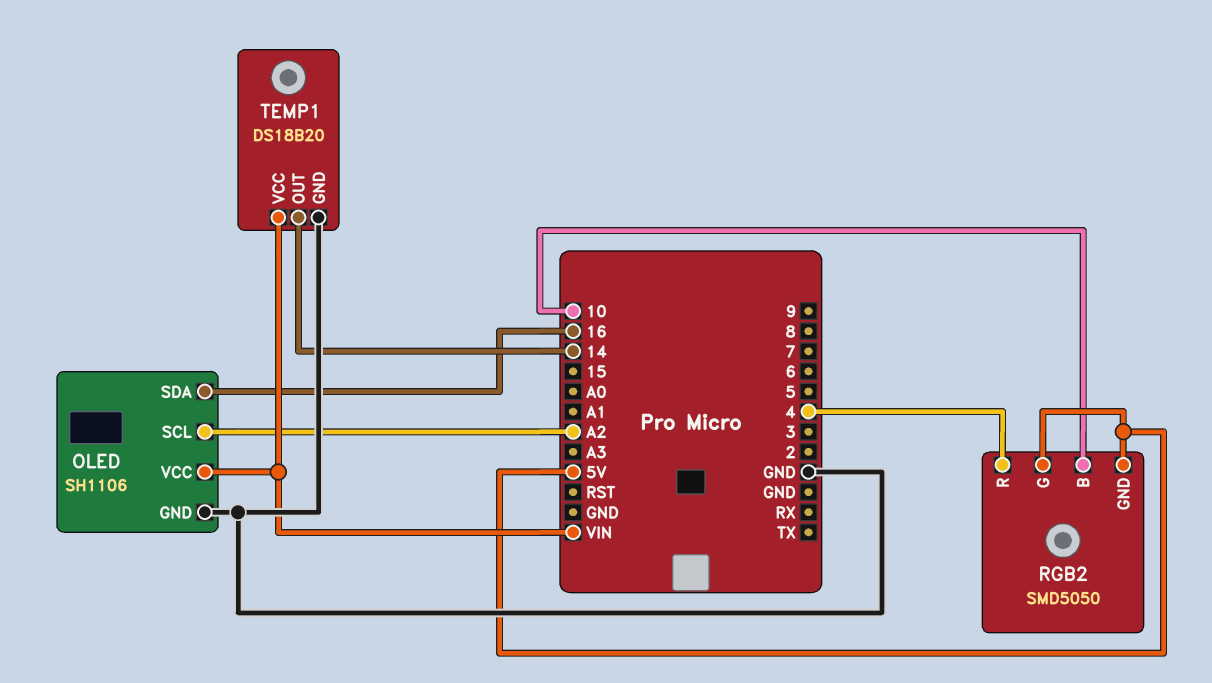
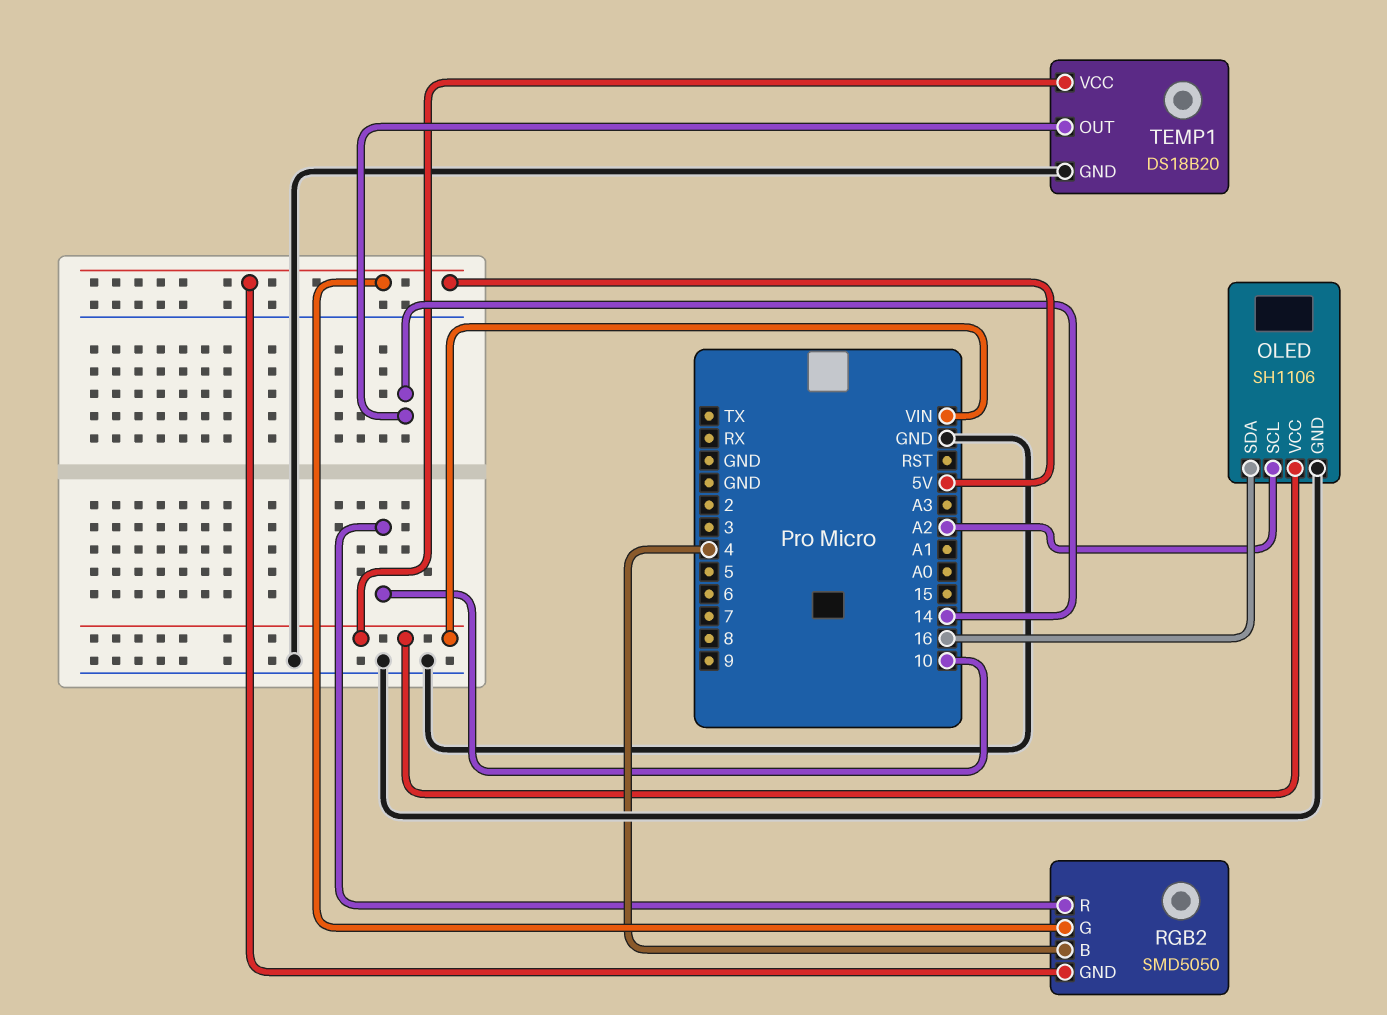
RGB2 pin B: 10 -> 4
RGB2 pin R: 4 -> 10

